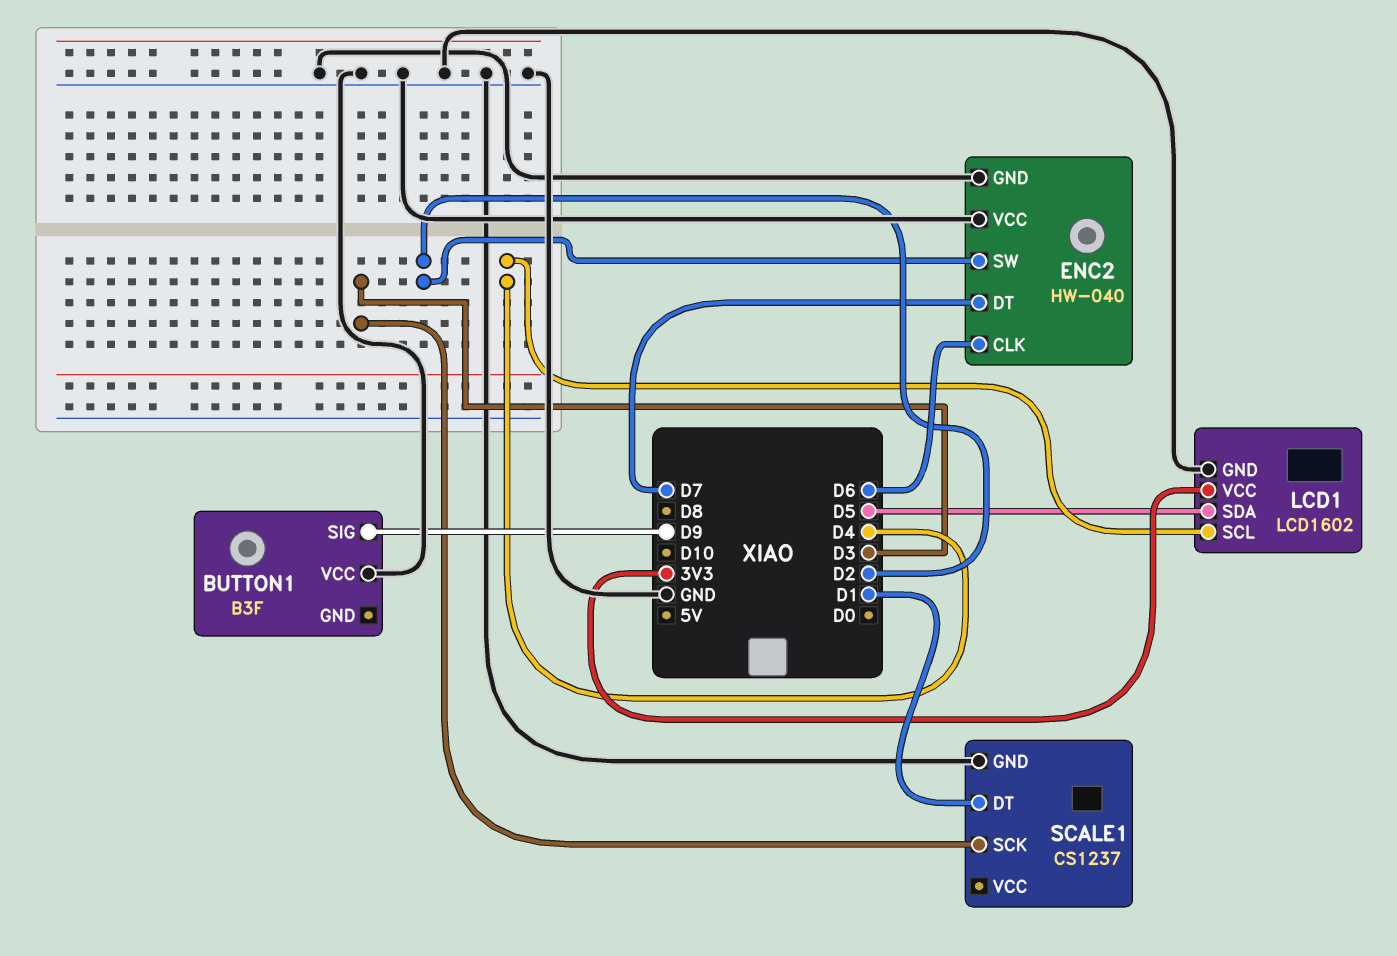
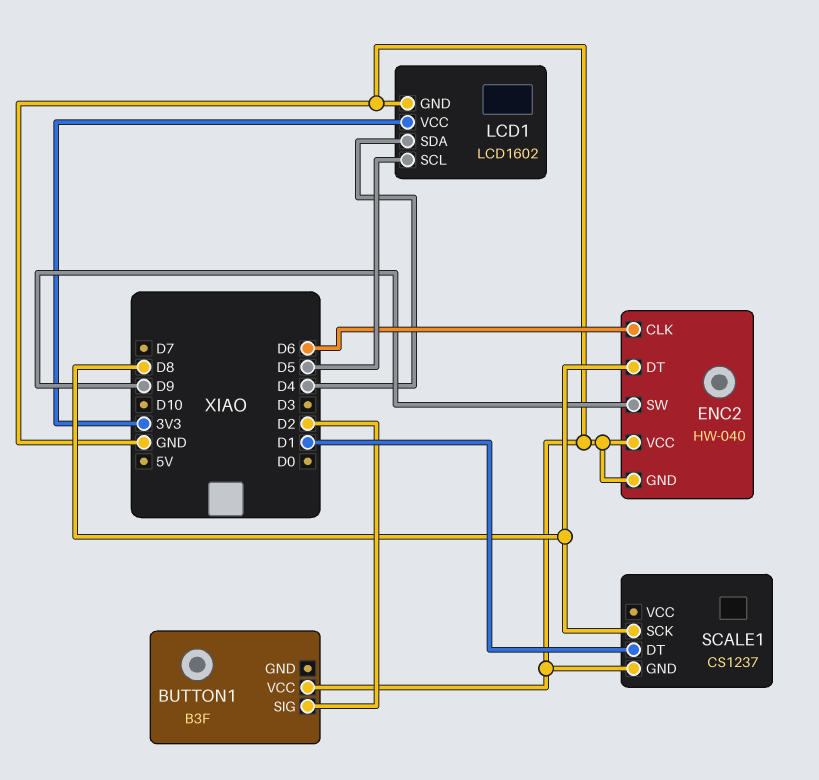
BUTTON1 pin SIG: D9 -> D2
ENC2 pin DT: D7 -> D8
ENC2 pin SW: D2 -> D9
LCD1 pin SCL: D4 -> D5
LCD1 pin SDA: D5 -> D4
SCALE1 pin SCK: D3 -> D8

